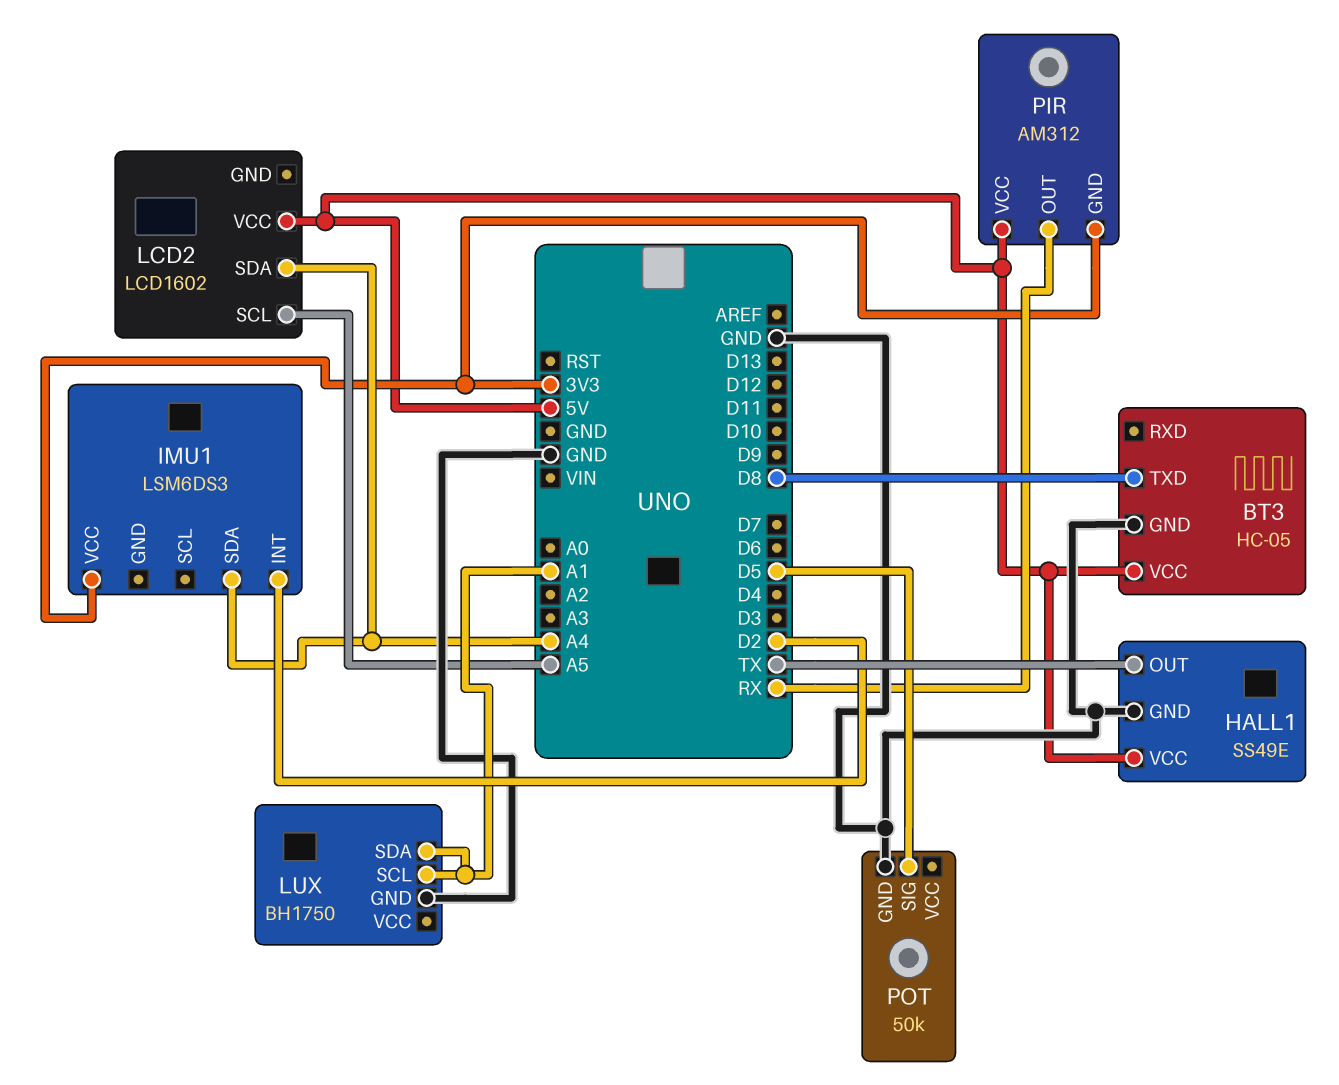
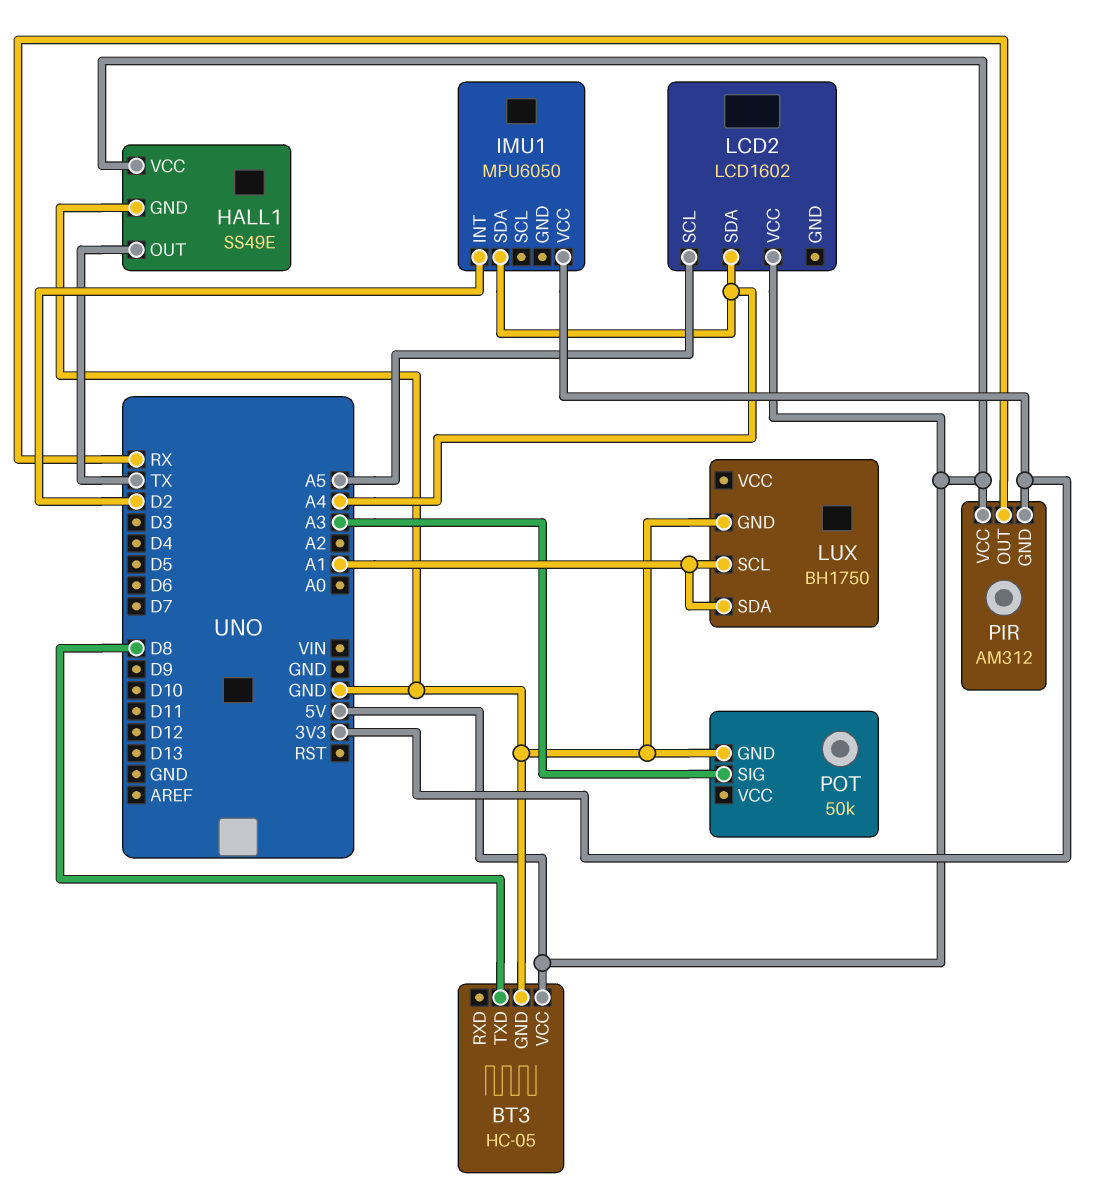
IMU1: LSM6DS3 -> MPU6050
POT pin SIG: D5 -> A3

